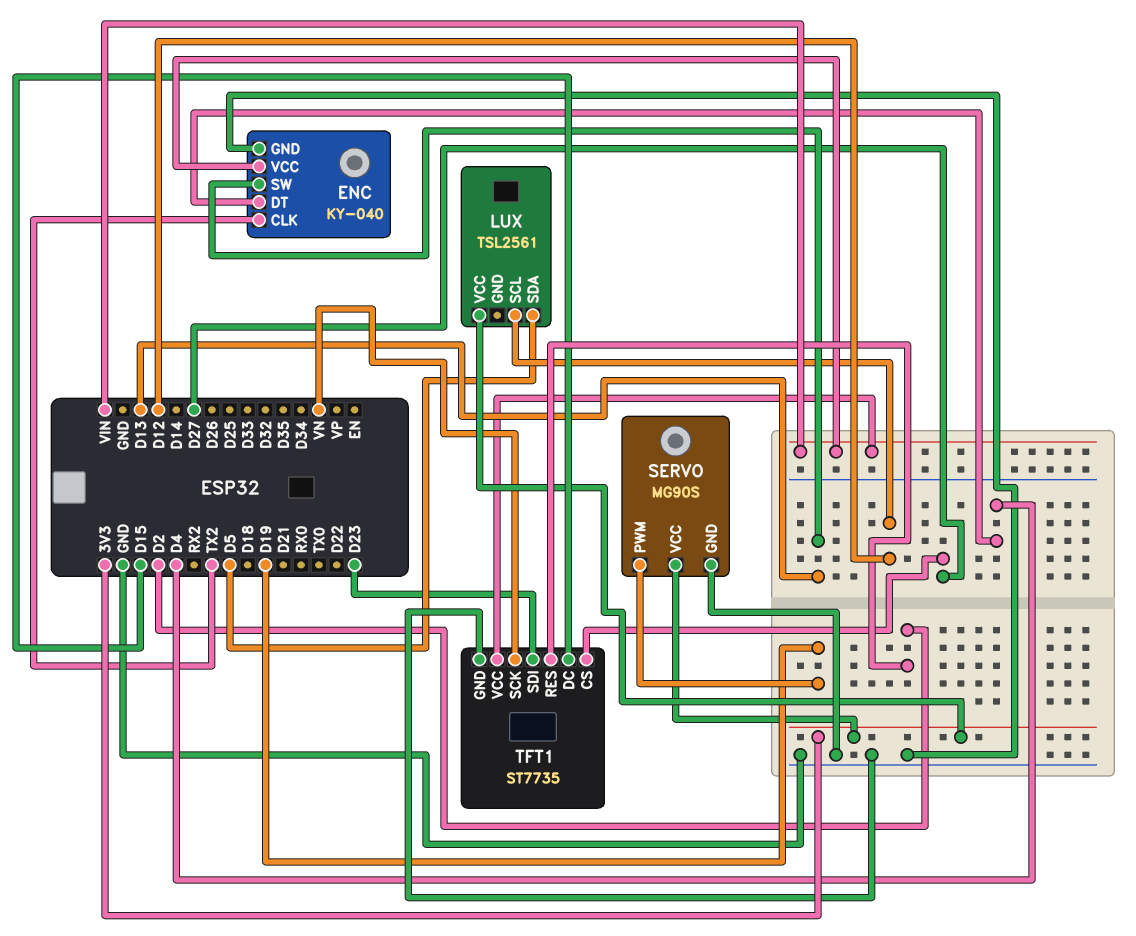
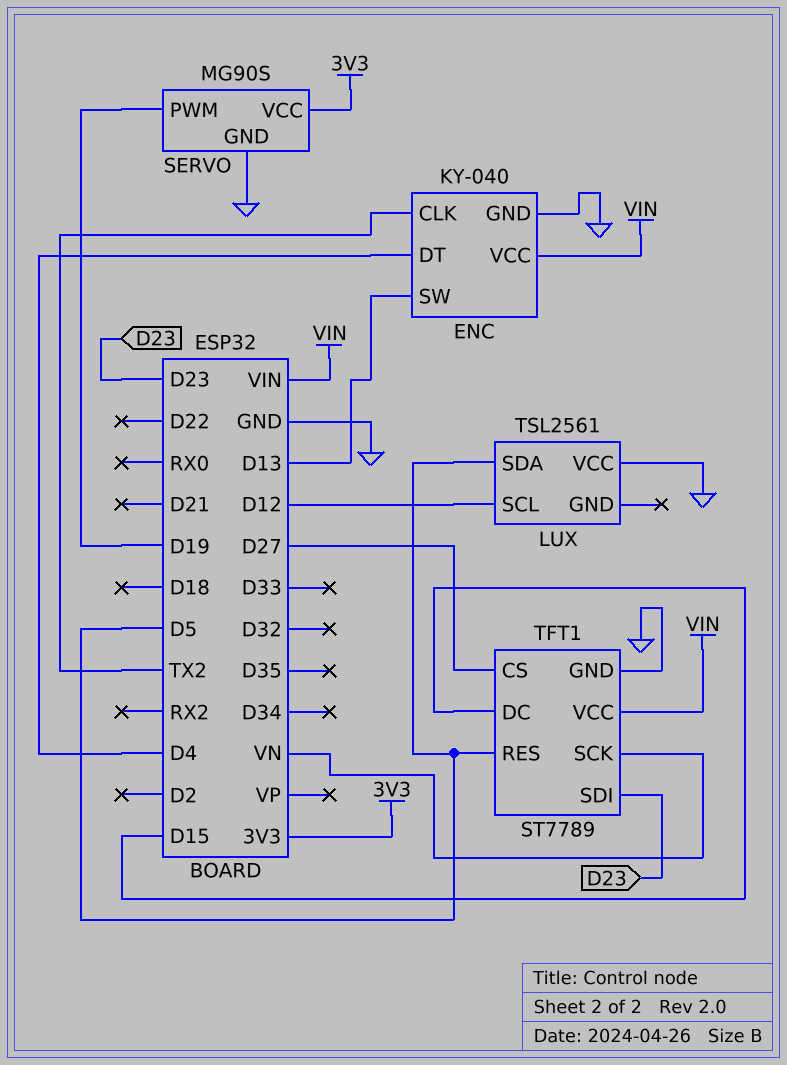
LUX pin VCC: 3V3 -> GND
TFT1: ST7735 -> ST7789
TFT1 pin RES: D2 -> D5

